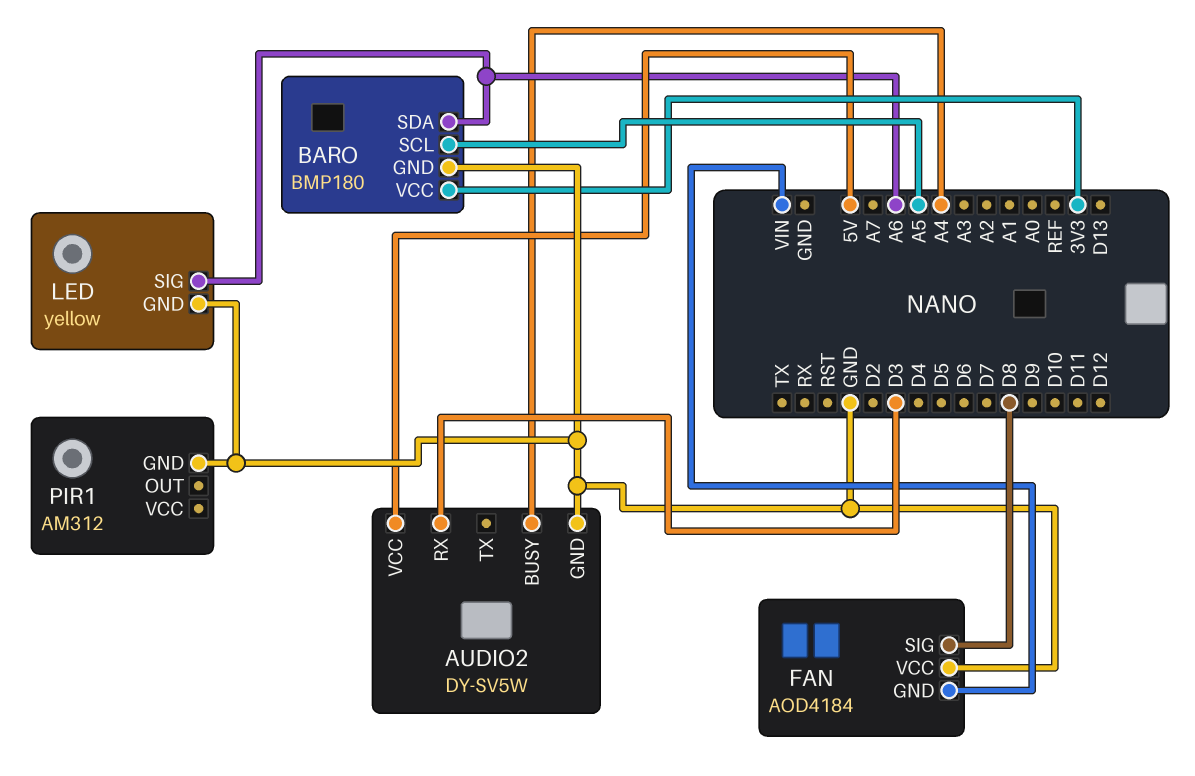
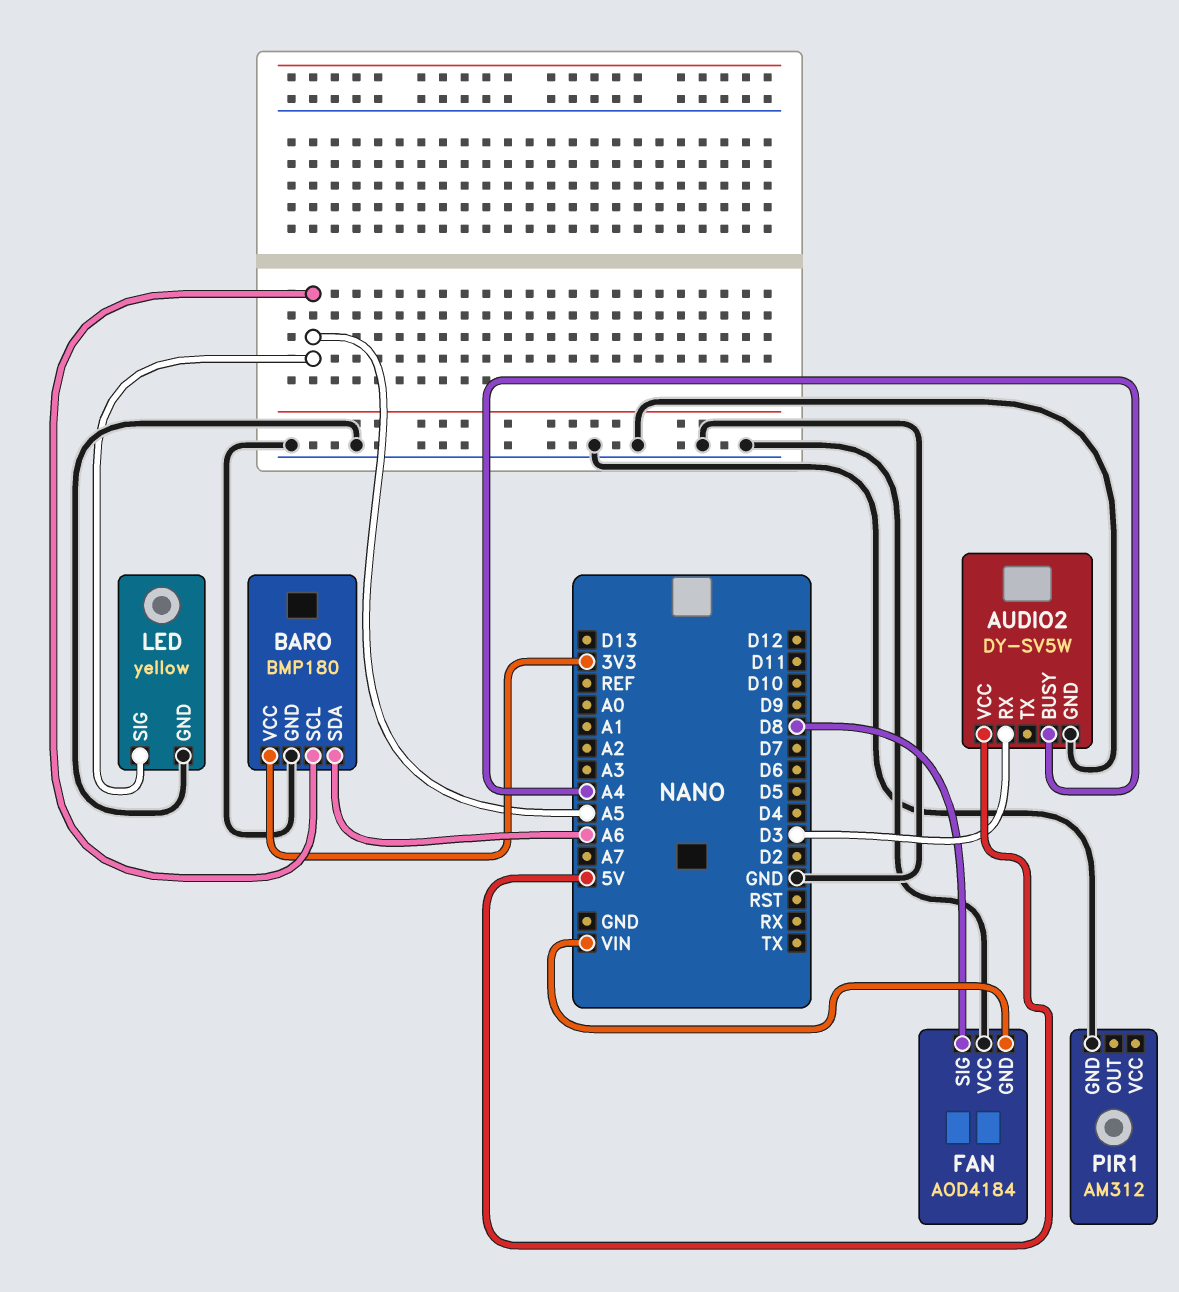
LED pin SIG: A6 -> A5

